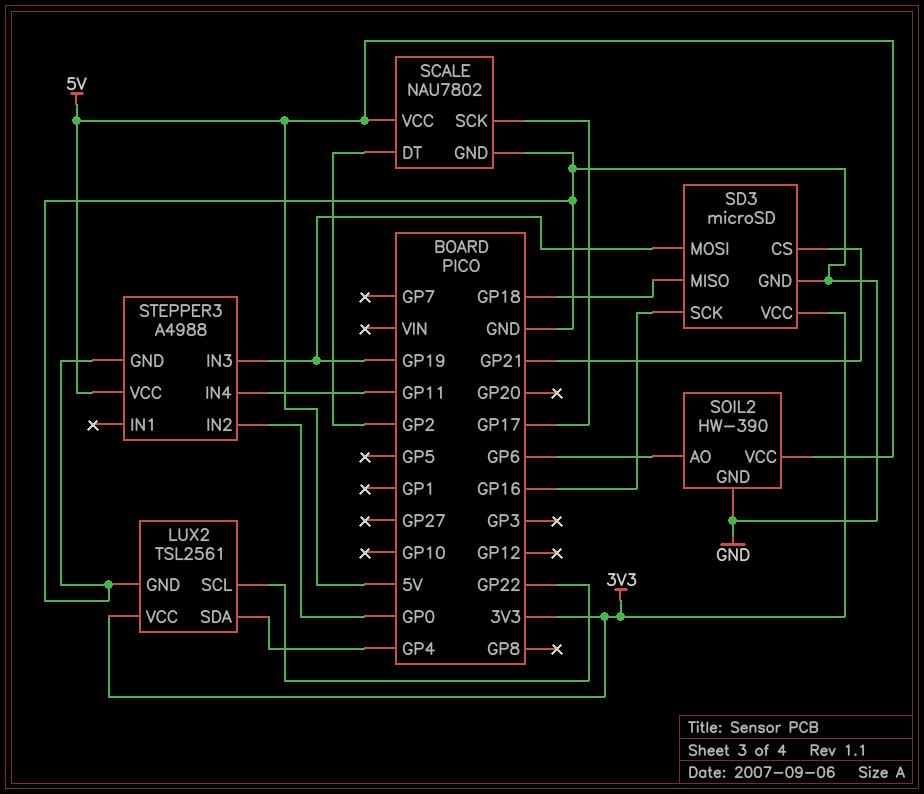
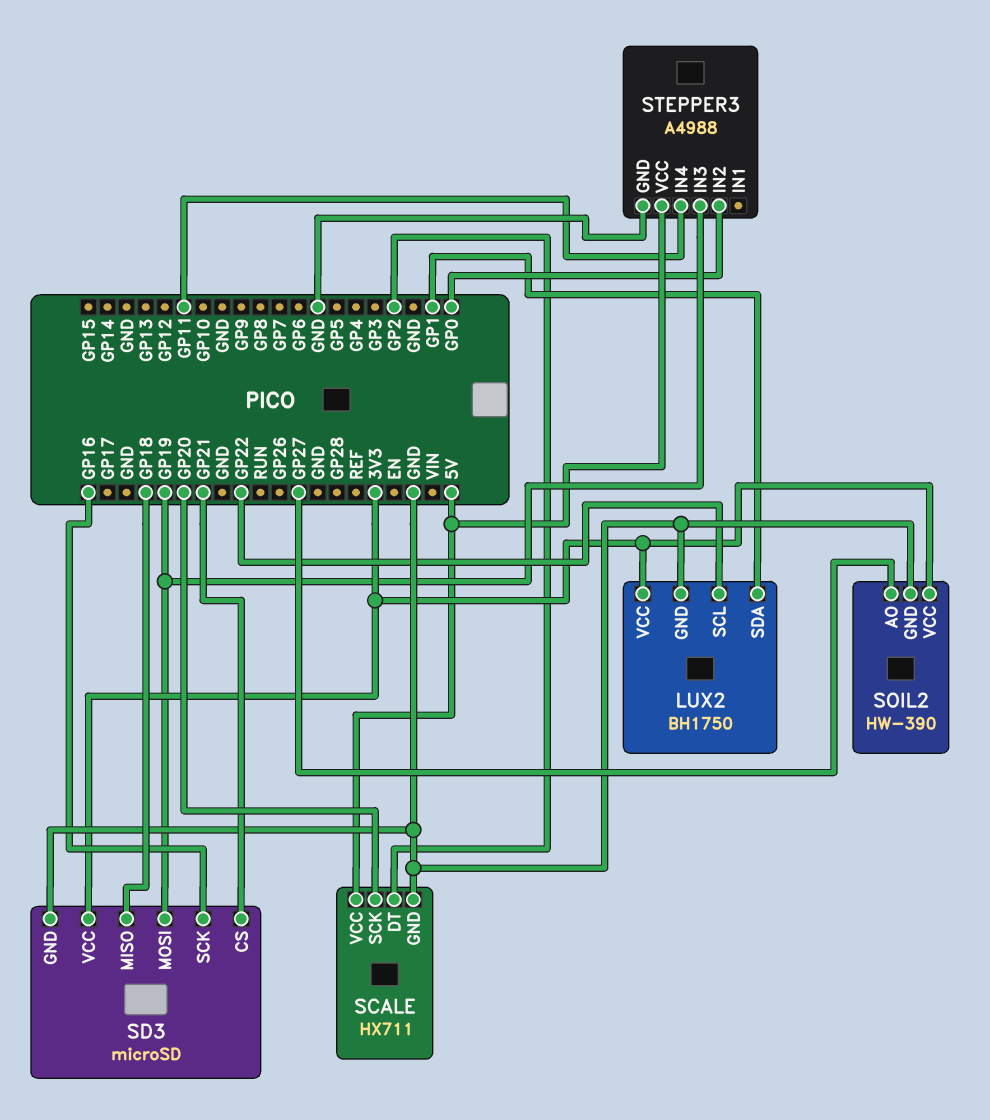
LUX2: TSL2561 -> BH1750
LUX2 pin SDA: GP4 -> GP1
SCALE: NAU7802 -> HX711
SCALE pin SCK: GP17 -> GP20
SOIL2 pin AO: GP6 -> GP27
SOIL2 pin VCC: 5V -> 3V3

